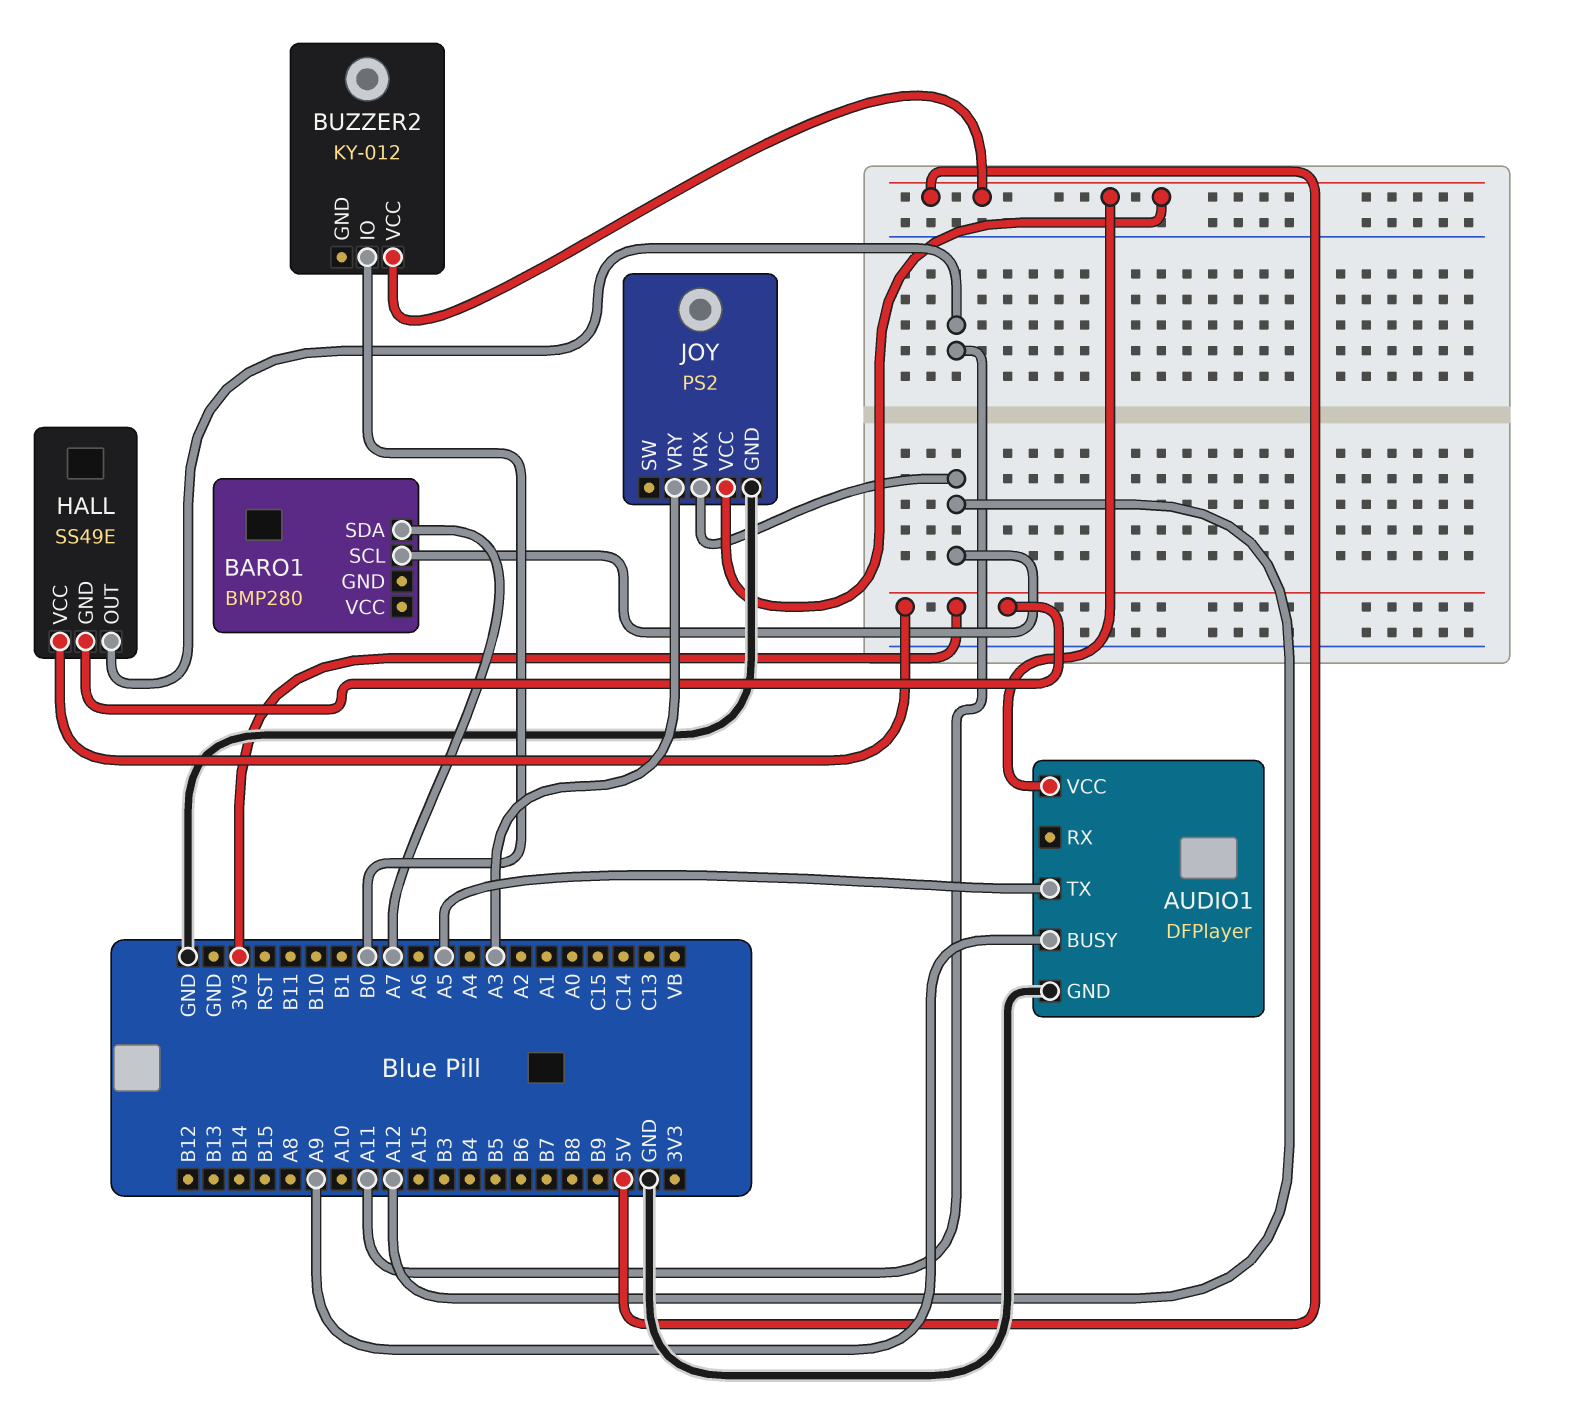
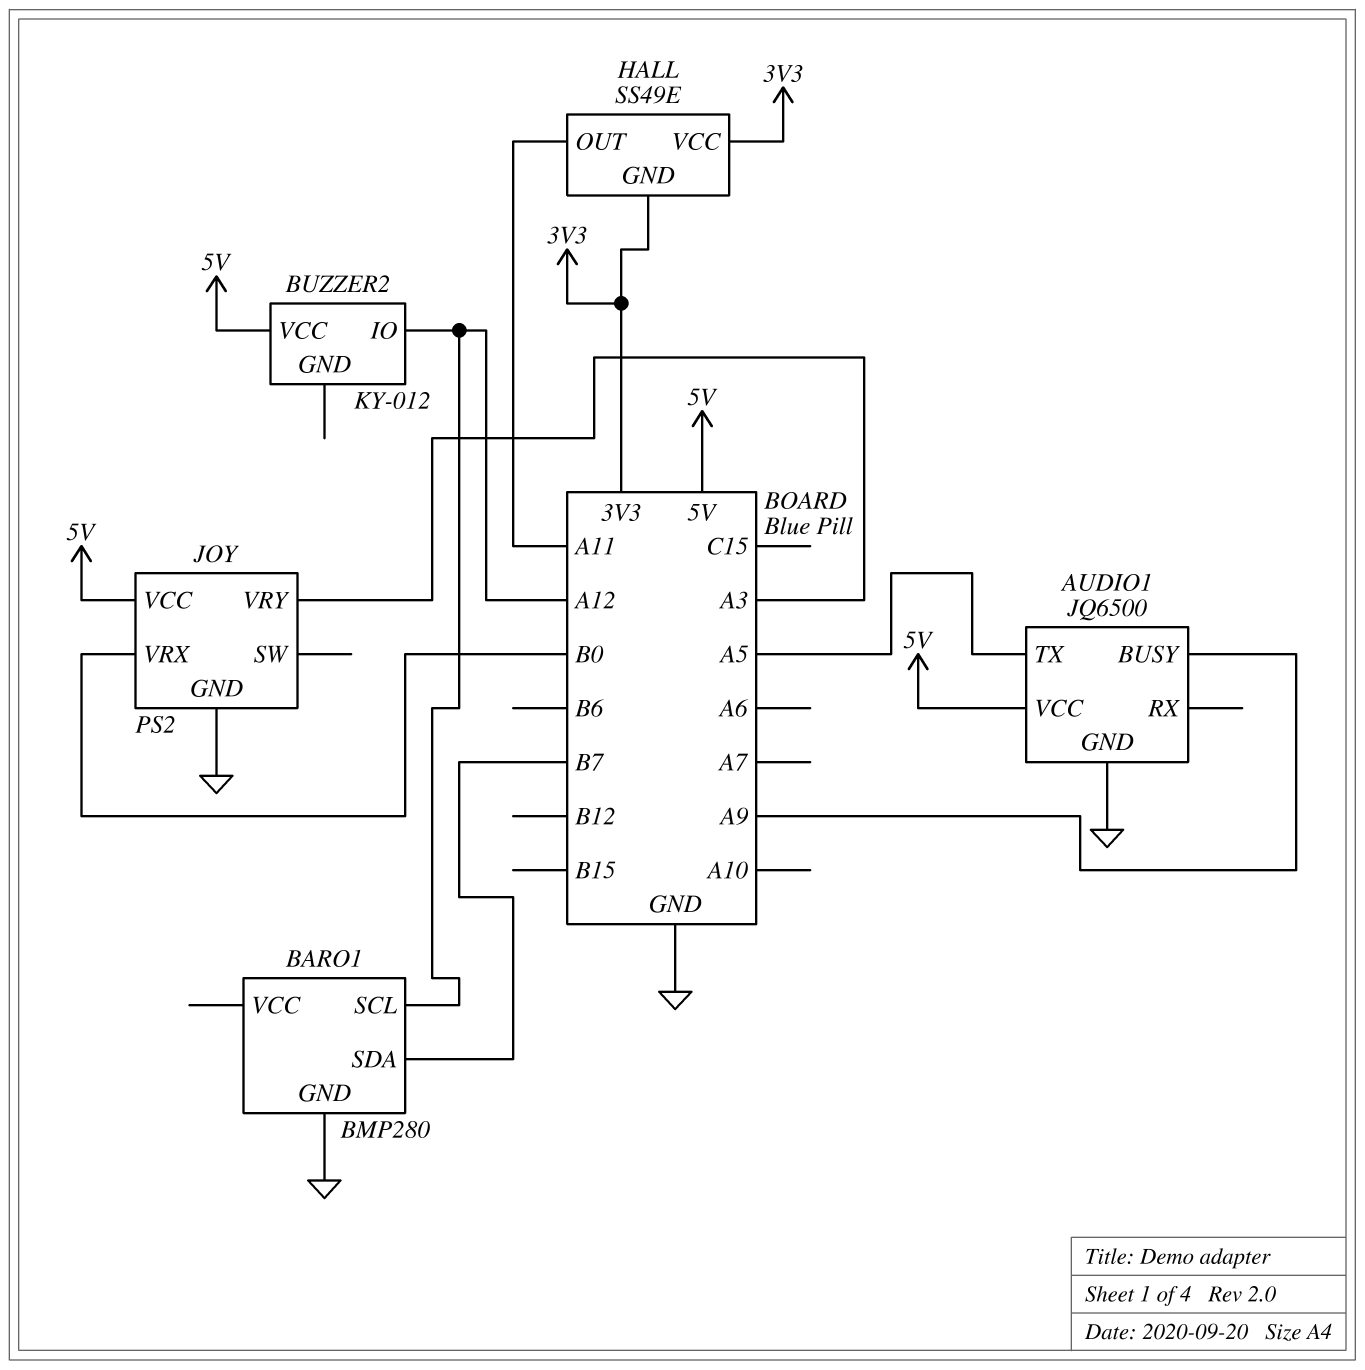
AUDIO1: DFPlayer -> JQ6500
BARO1 pin GND: none -> GND
BARO1 pin SDA: A7 -> B7
BUZZER2 pin IO: B0 -> A12
JOY pin VRX: A12 -> B0

